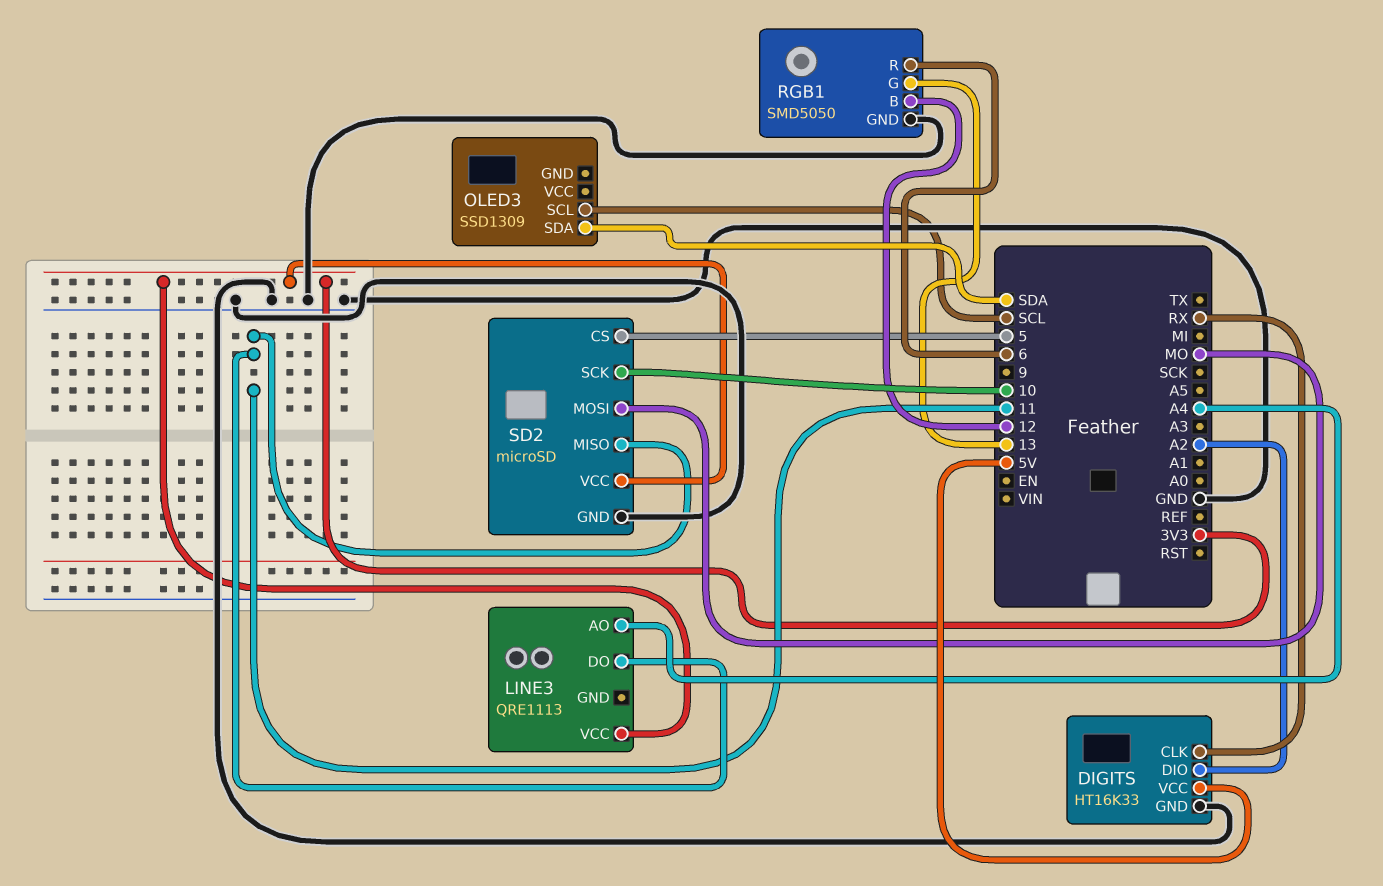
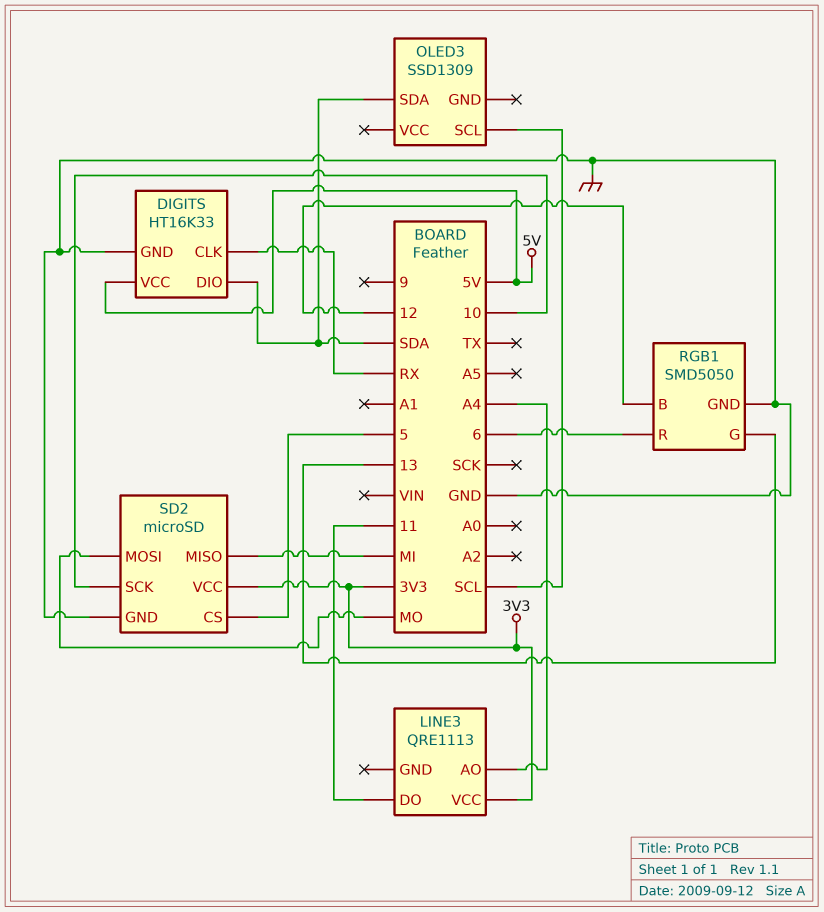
DIGITS pin DIO: A2 -> SDA
SD2 pin MISO: 11 -> MI

